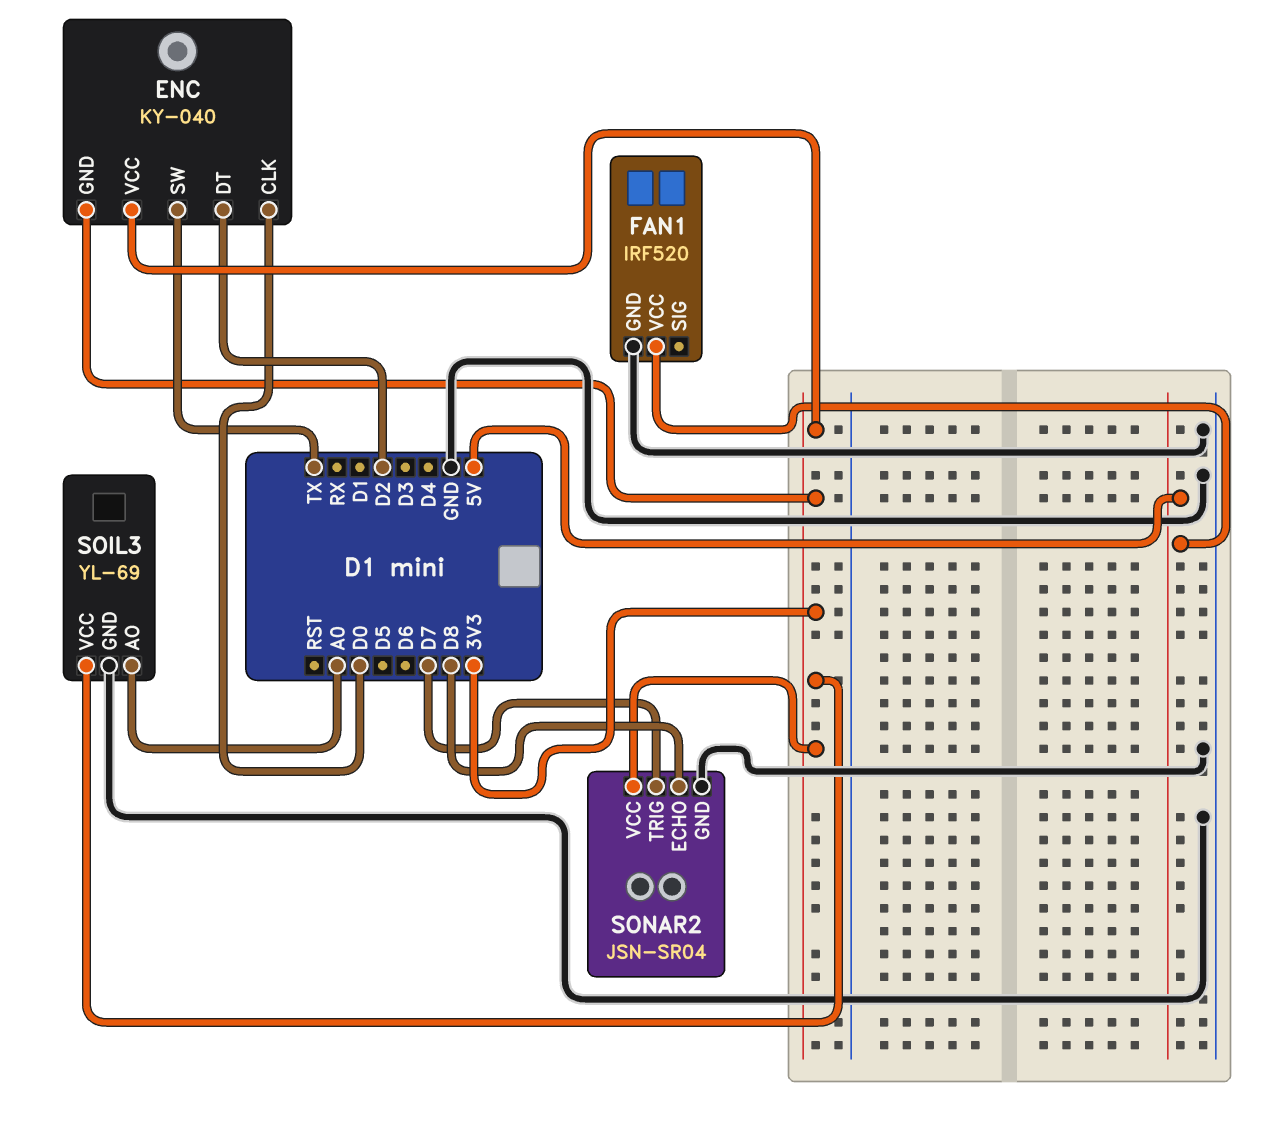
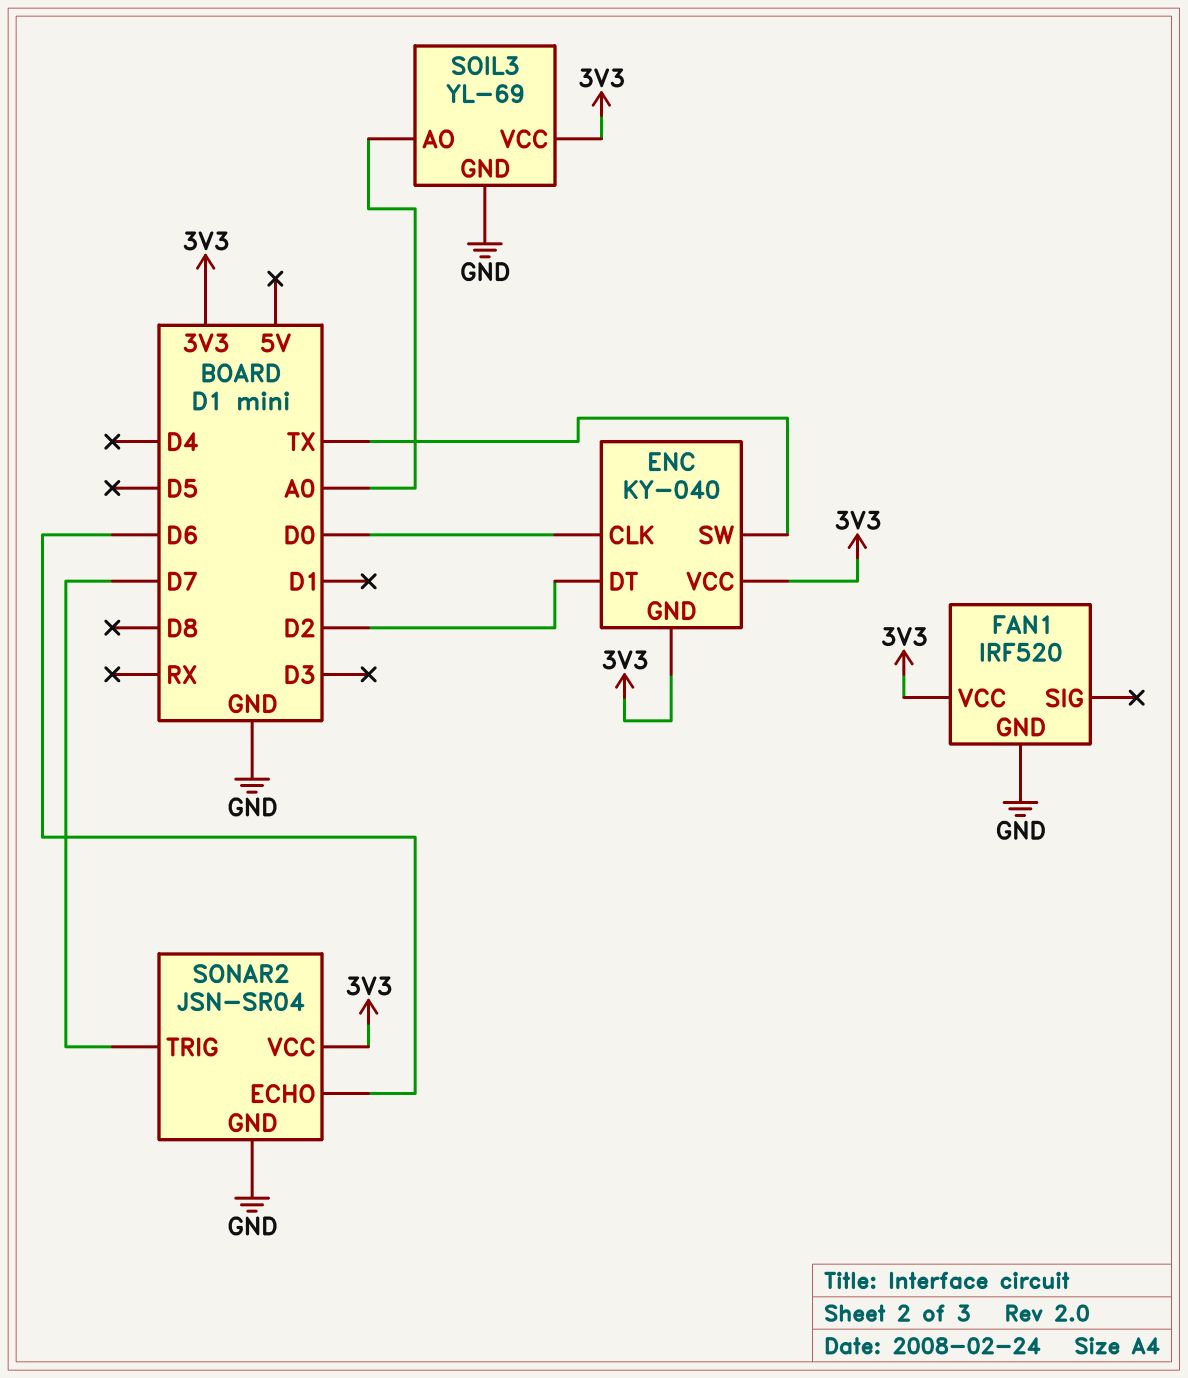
FAN1 pin VCC: 5V -> 3V3
SONAR2 pin ECHO: D8 -> D6

